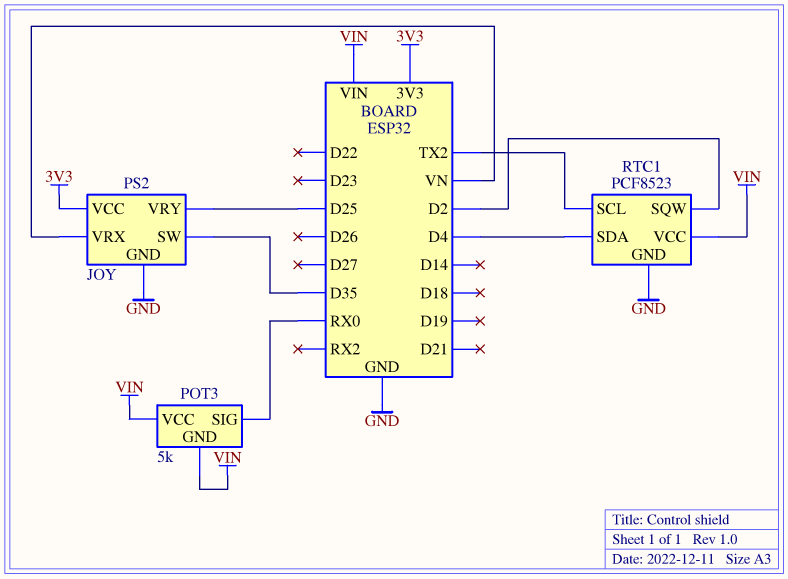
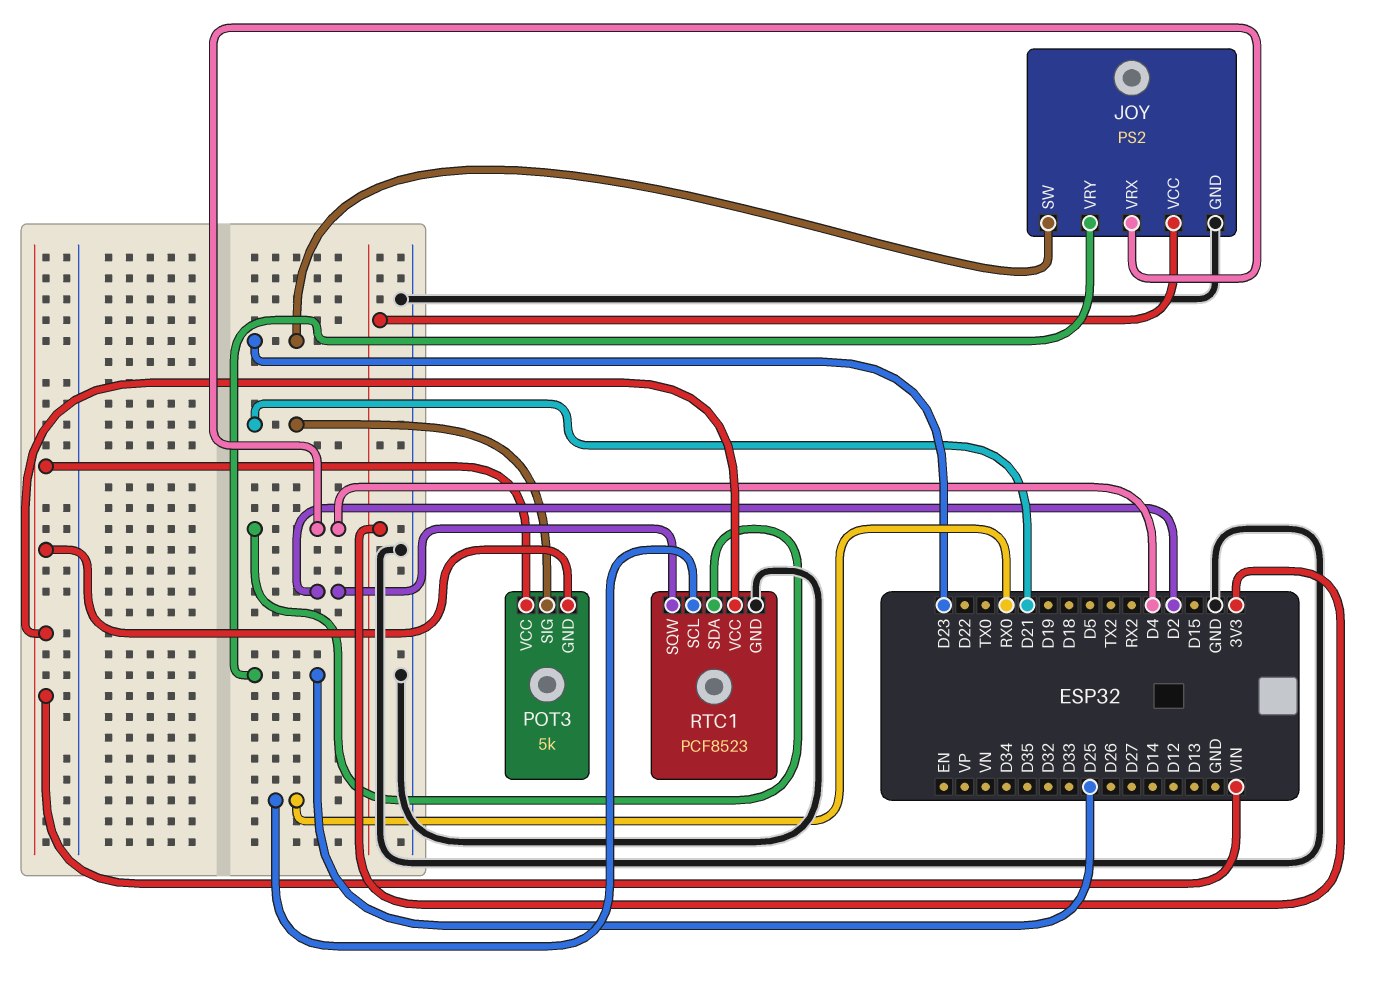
JOY pin SW: D35 -> D23
JOY pin VRX: VN -> D4
POT3 pin SIG: RX0 -> D21
RTC1 pin SCL: TX2 -> RX0

